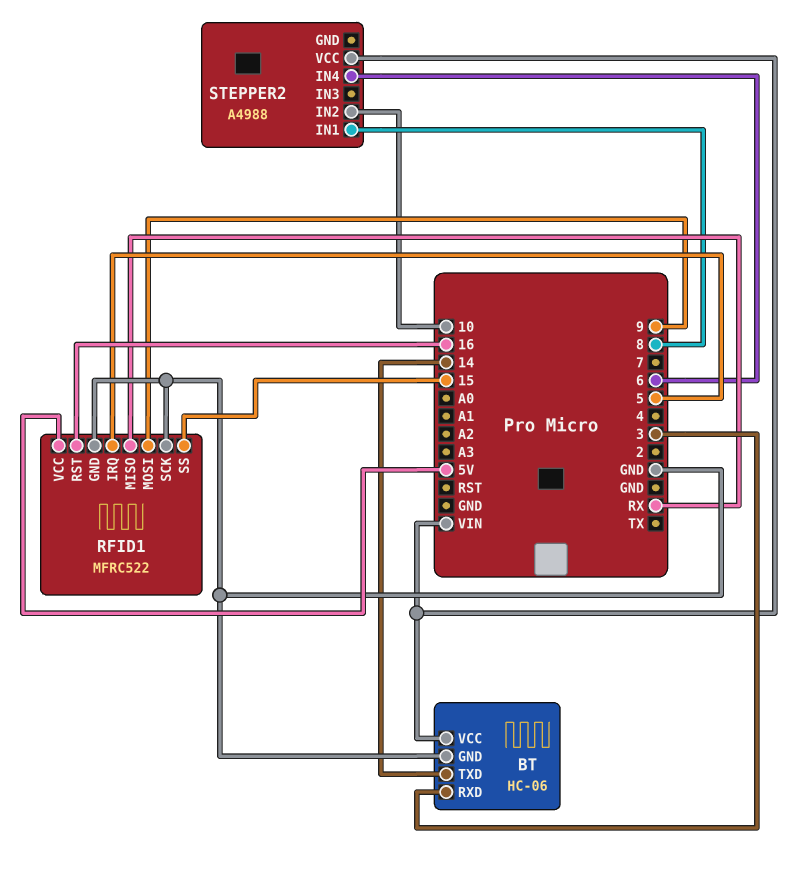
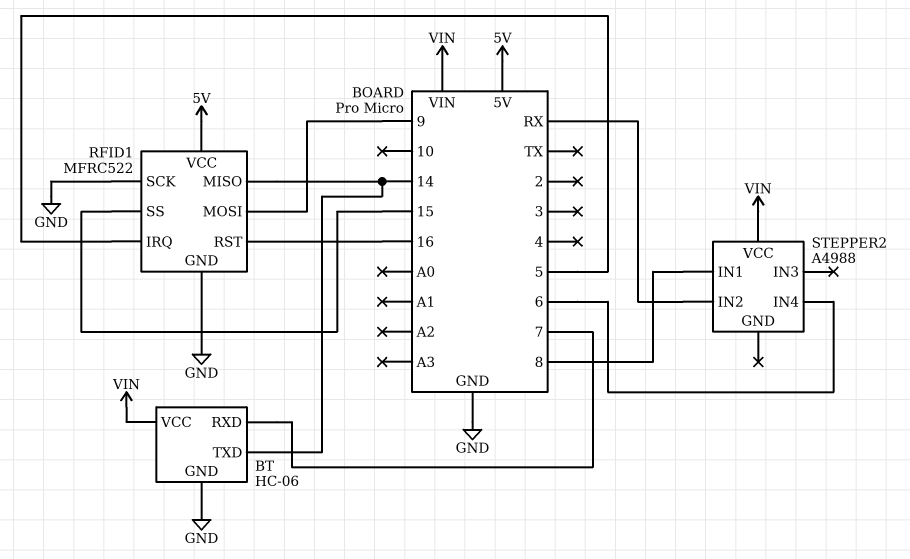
BT pin RXD: 3 -> 7
RFID1 pin MISO: RX -> 14
STEPPER2 pin IN2: 10 -> RX

